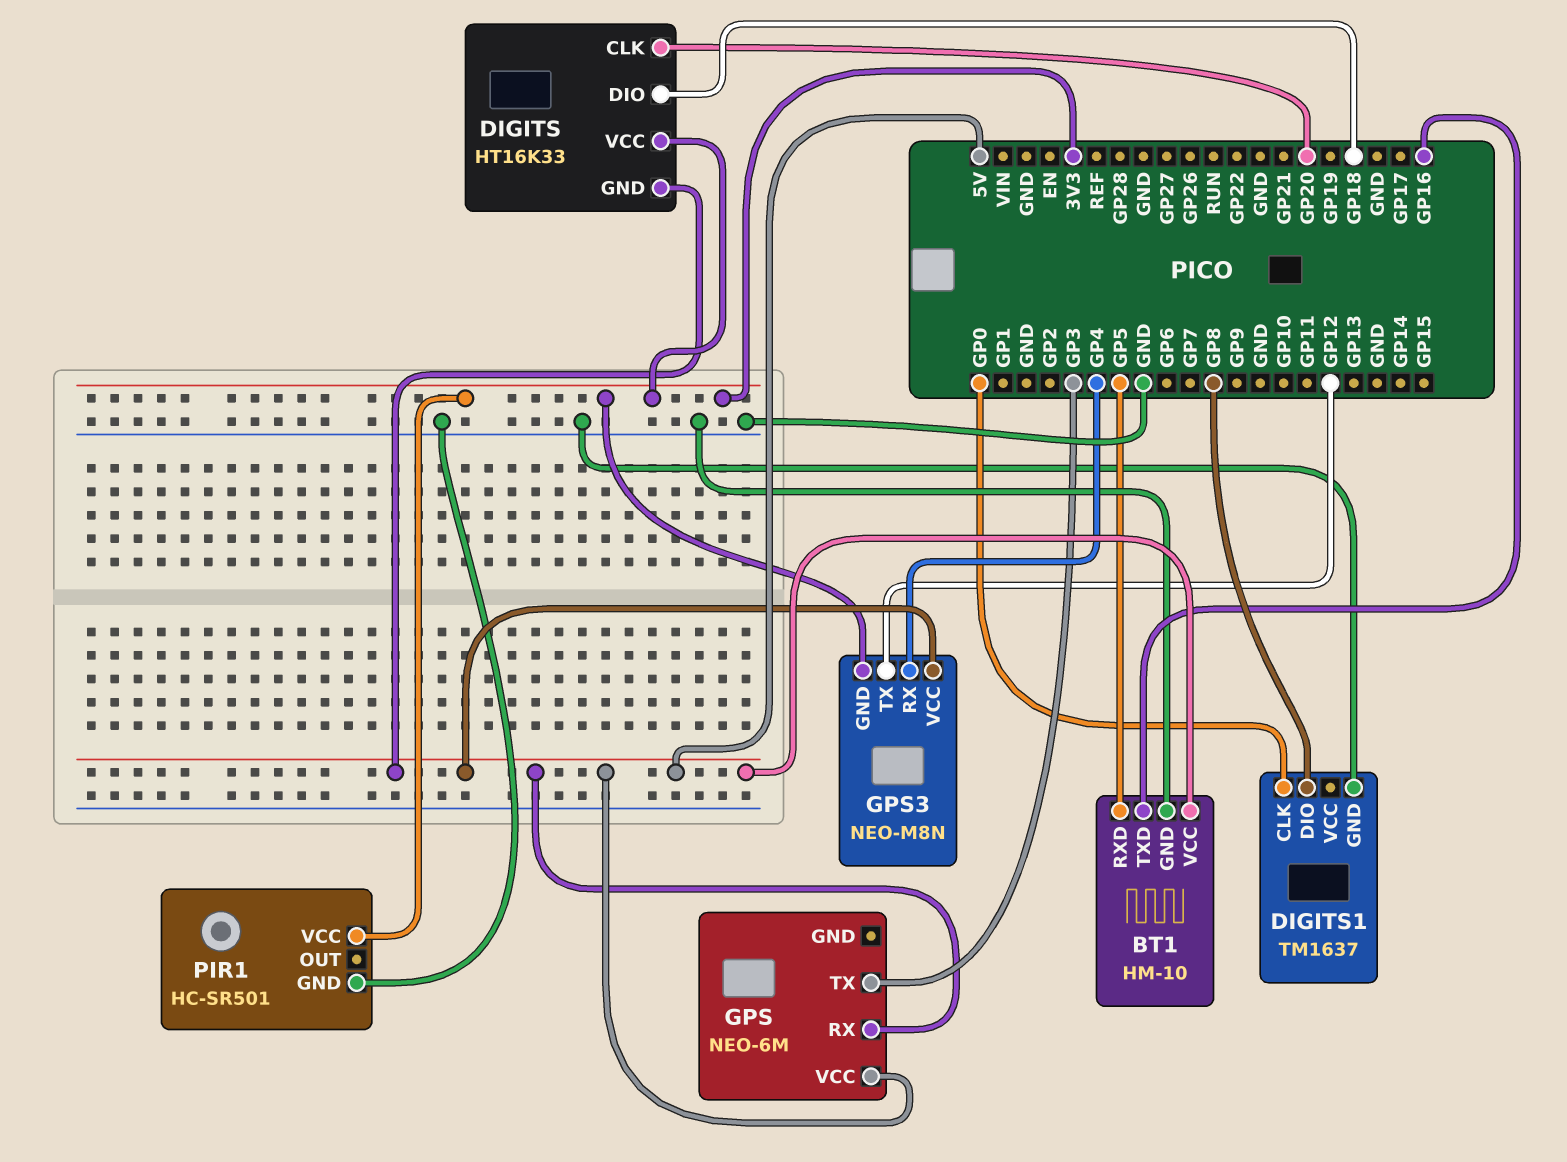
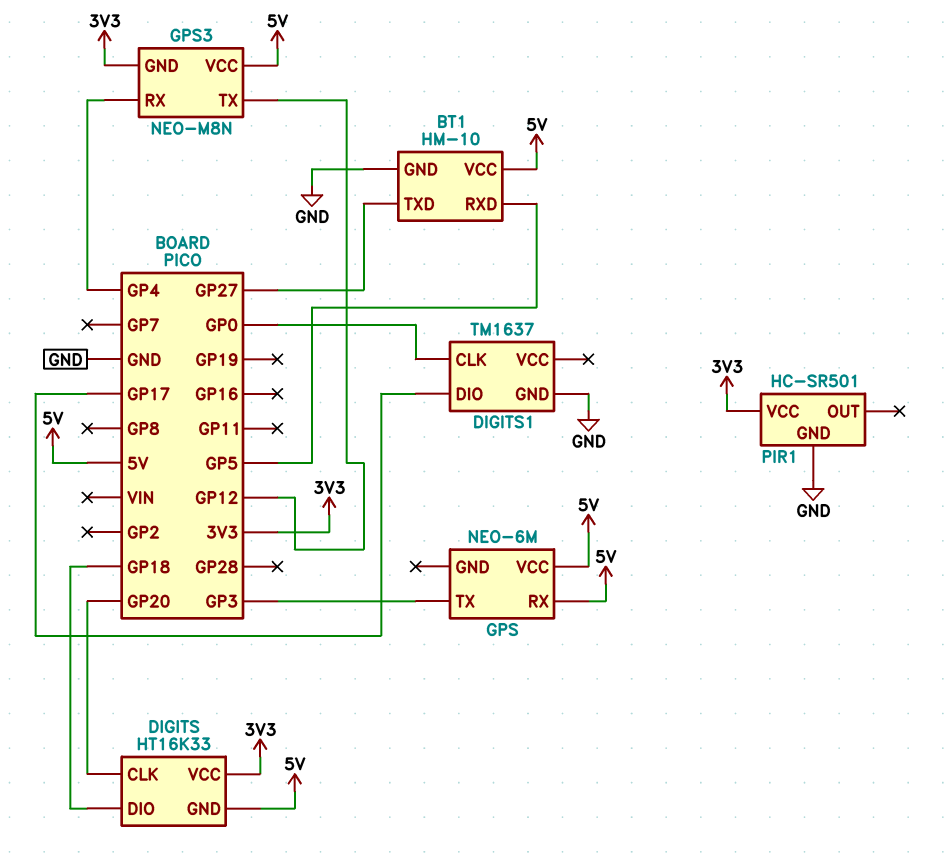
BT1 pin TXD: GP16 -> GP27
DIGITS1 pin DIO: GP8 -> GP17

